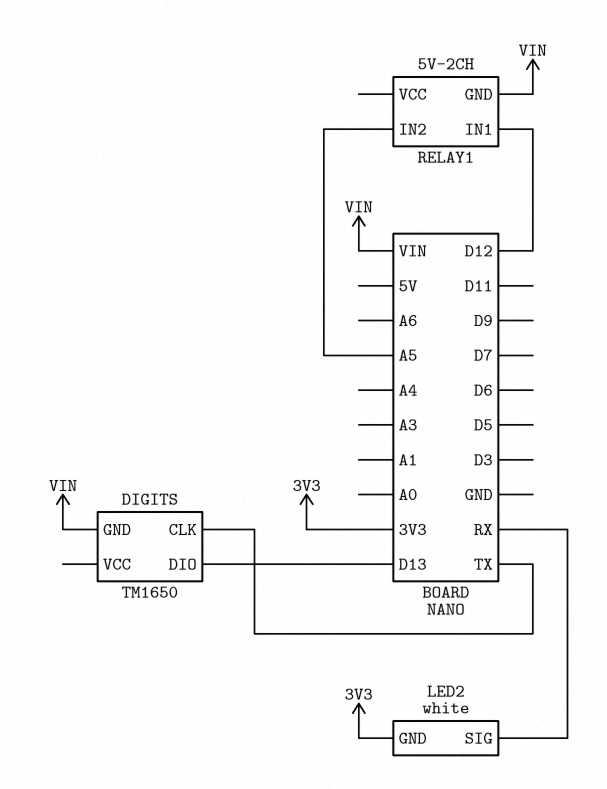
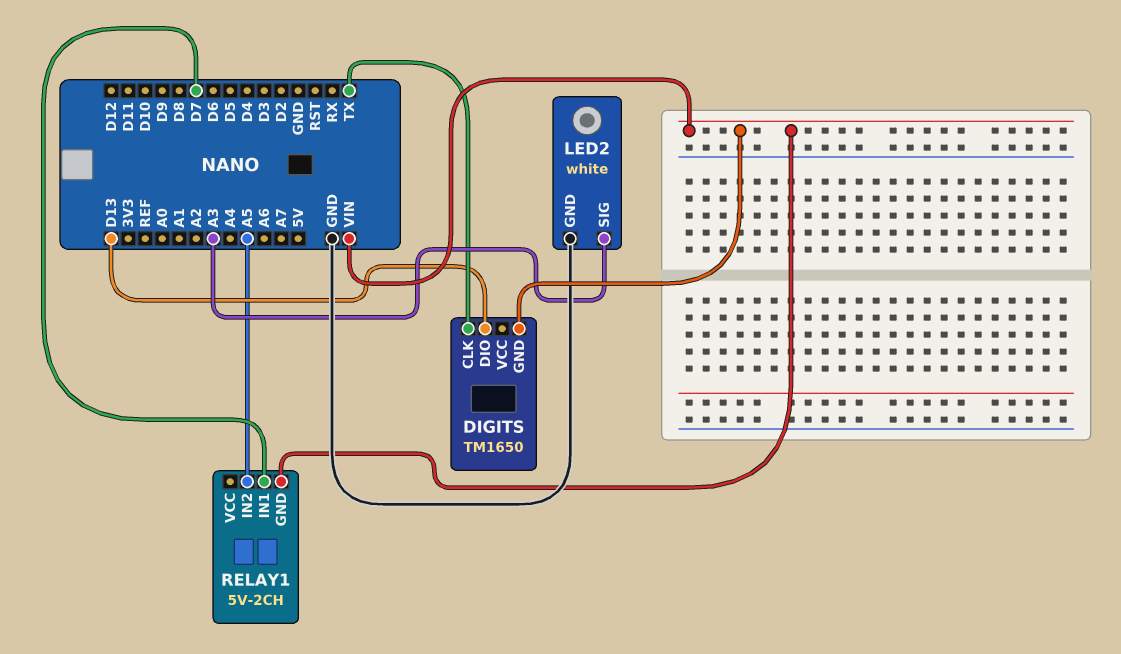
LED2 pin GND: 3V3 -> GND
LED2 pin SIG: RX -> A3
RELAY1 pin IN1: D12 -> D7

